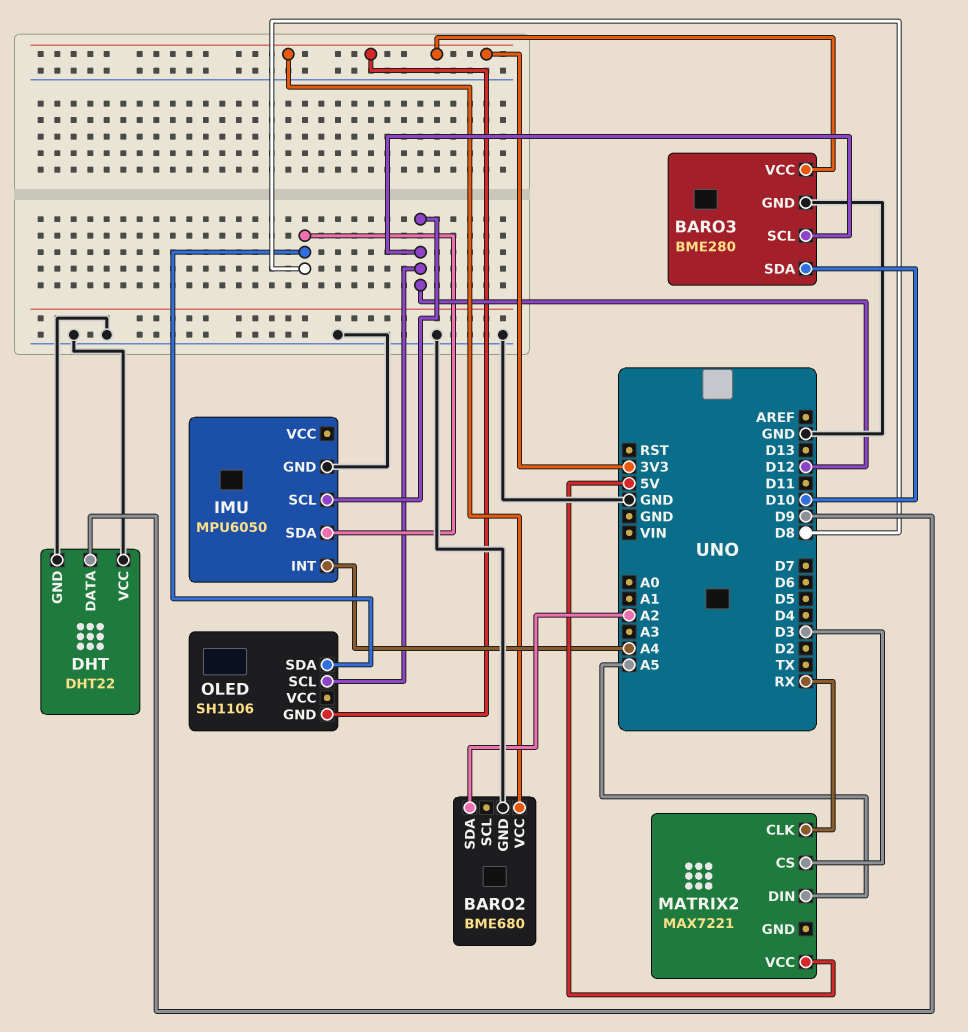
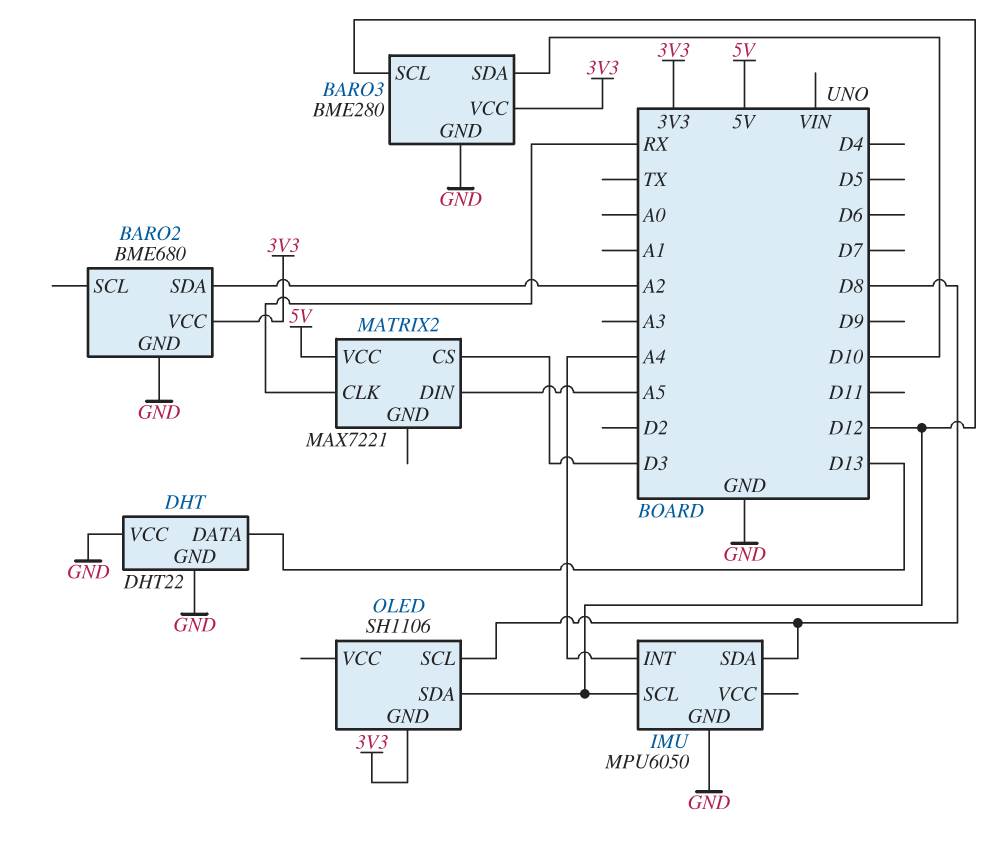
DHT pin DATA: D9 -> D13
OLED pin SCL: D12 -> D8
OLED pin SDA: D8 -> D12

